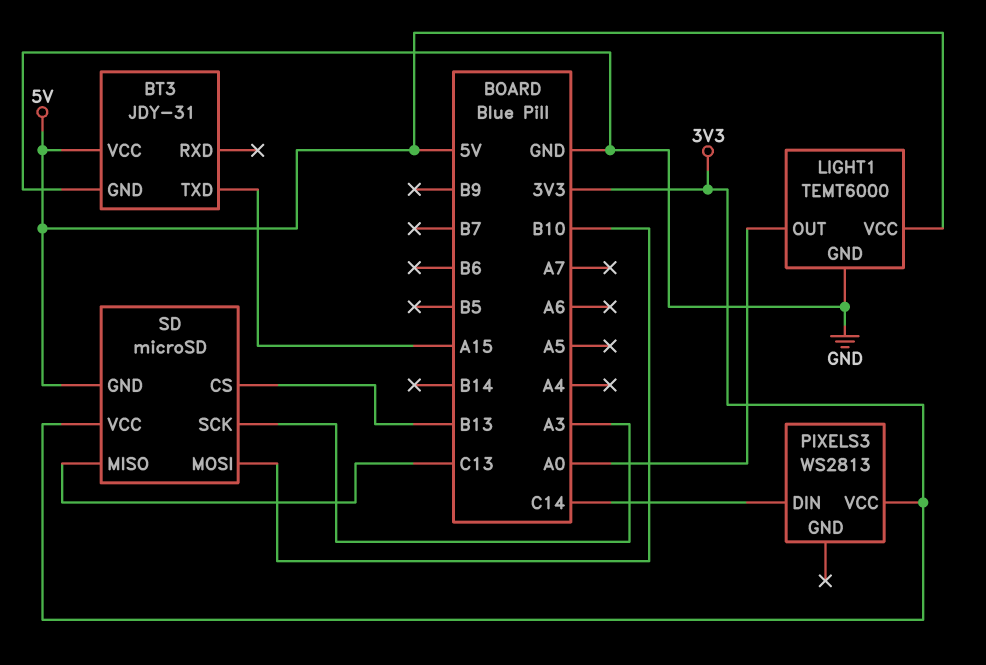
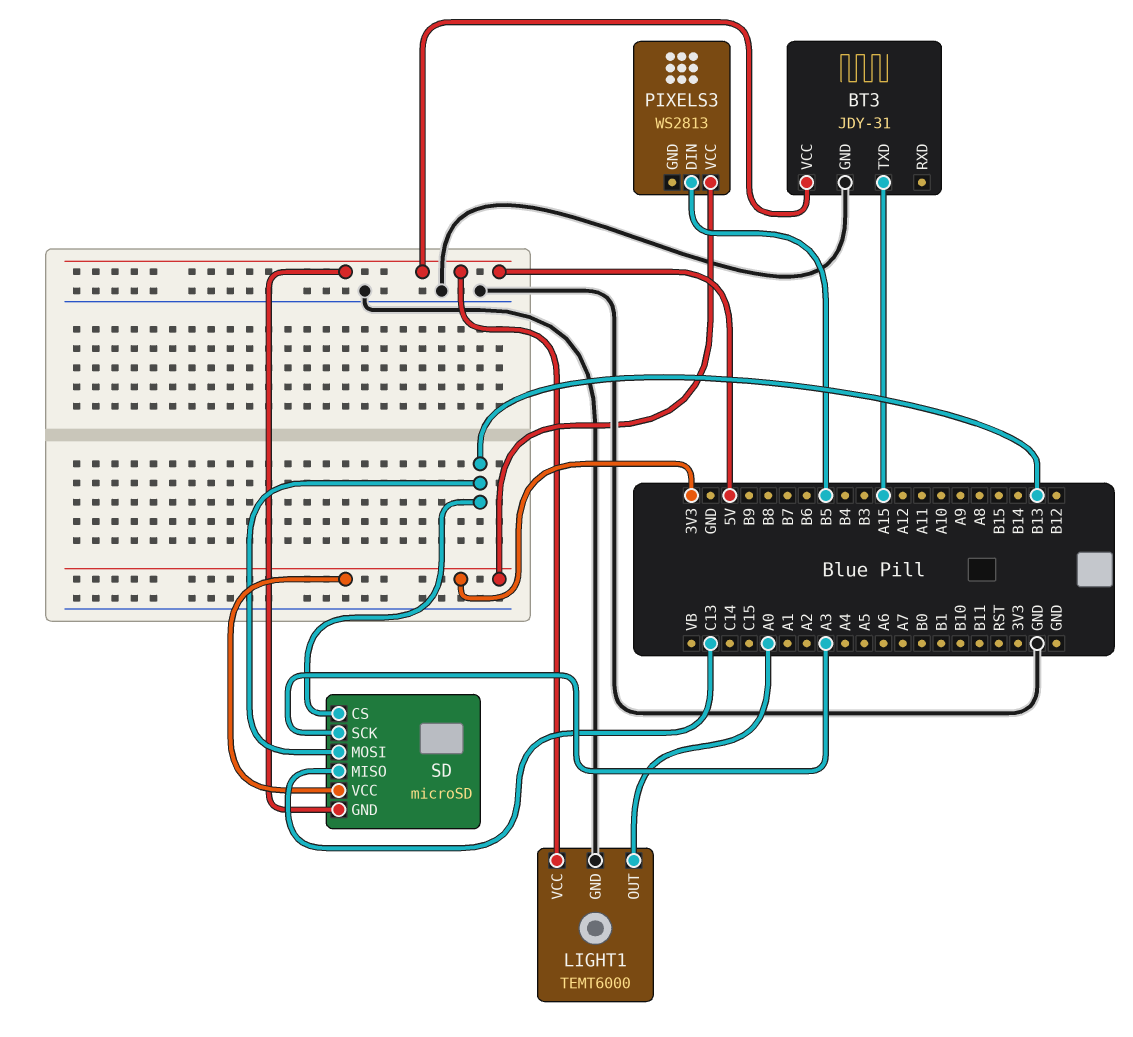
PIXELS3 pin DIN: C14 -> B5
SD pin MOSI: B10 -> B13

